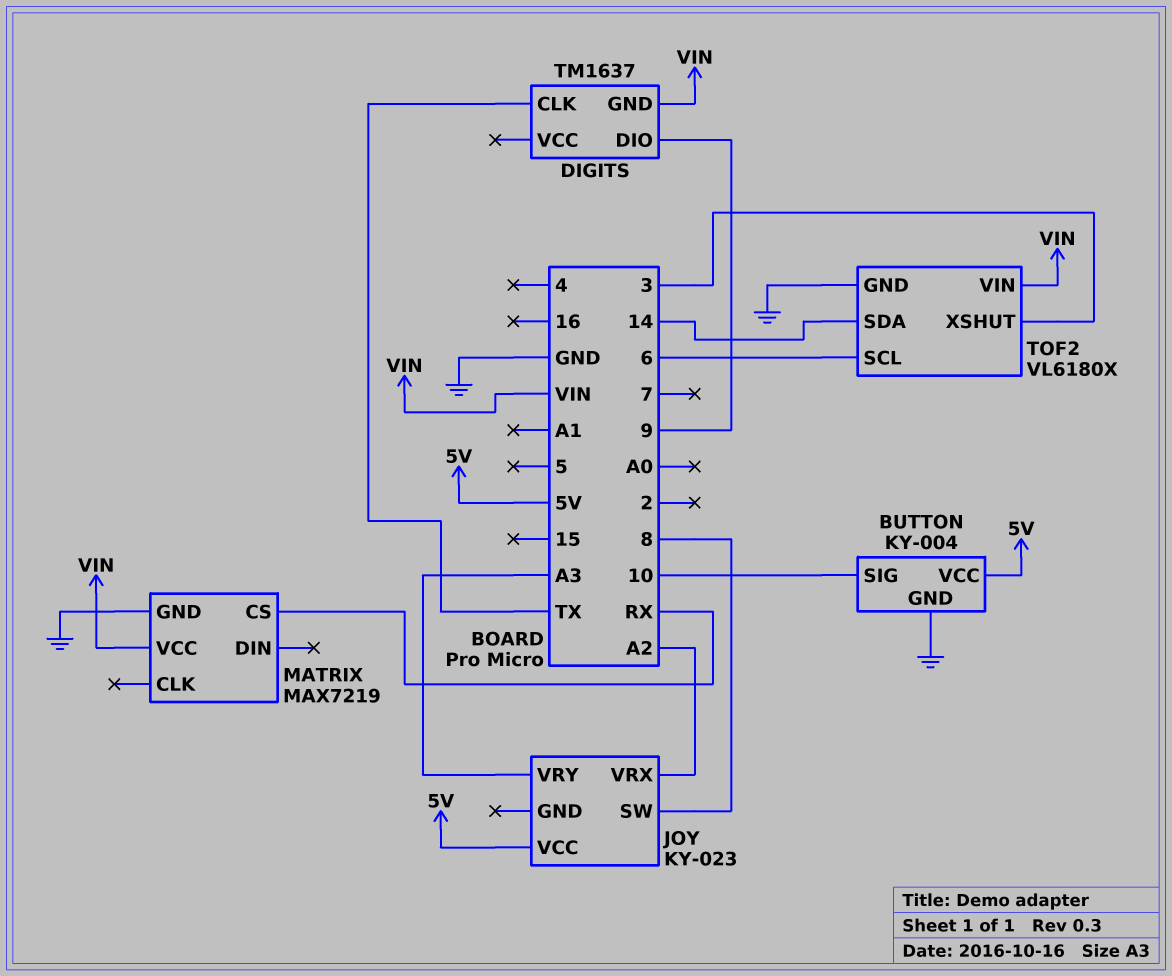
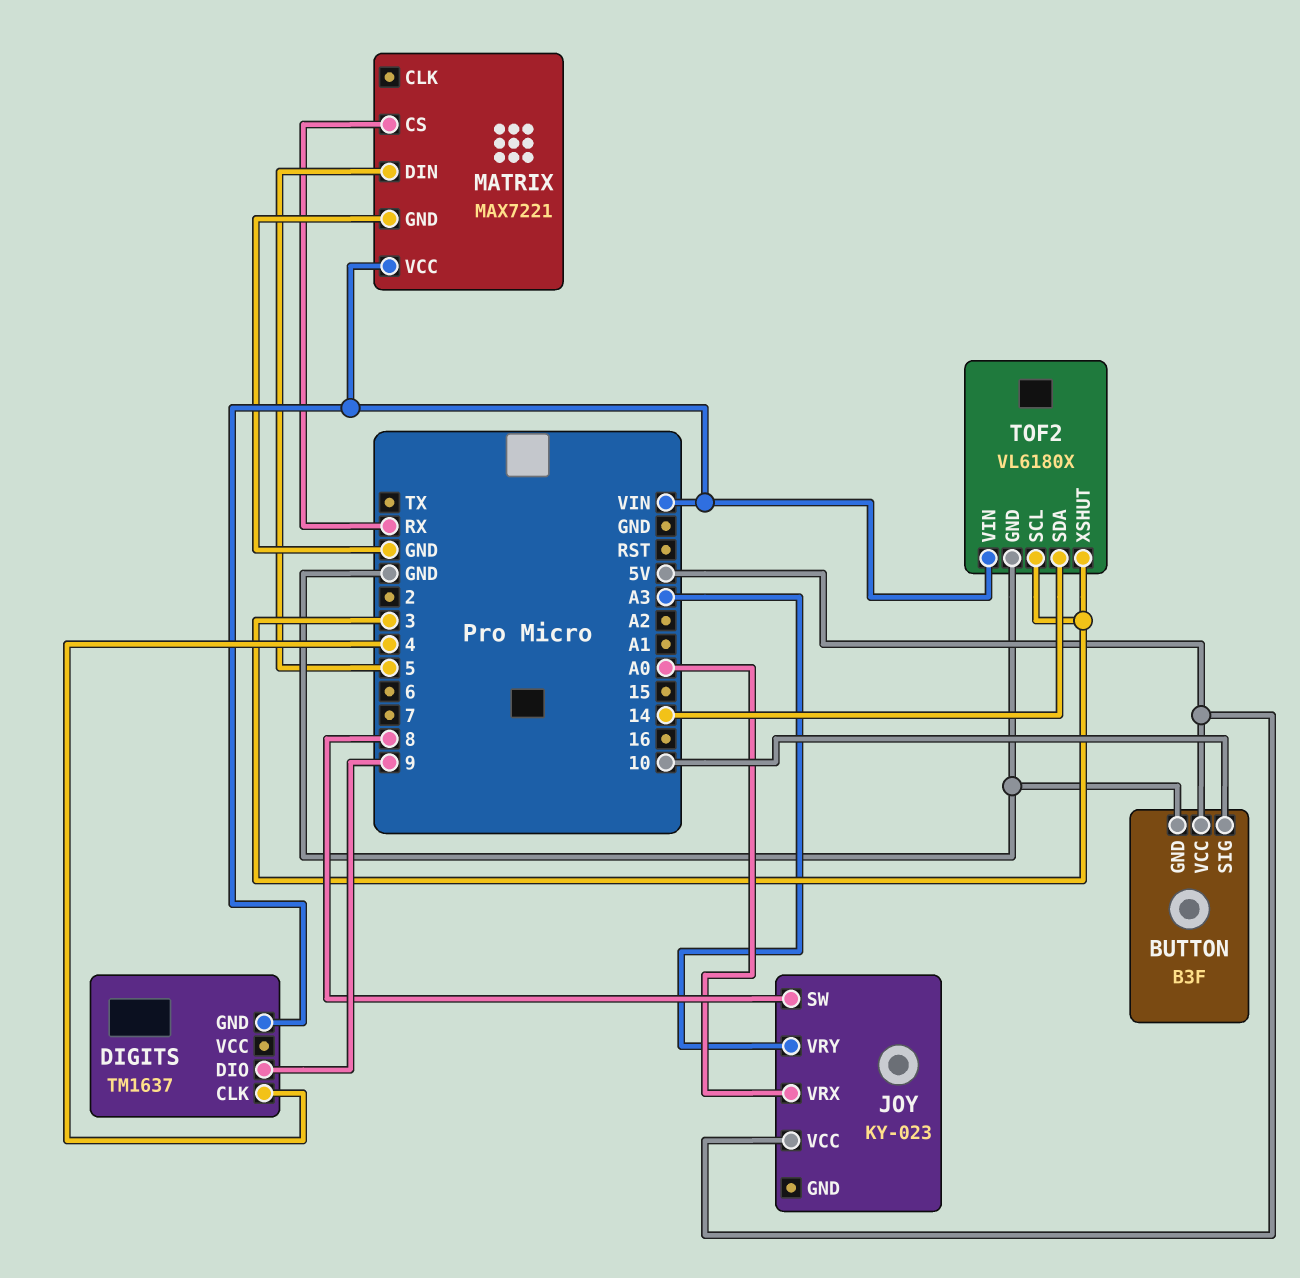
BUTTON: KY-004 -> B3F
DIGITS pin CLK: TX -> 4
JOY pin VRX: A2 -> A0
MATRIX: MAX7219 -> MAX7221
MATRIX pin DIN: none -> 5
TOF2 pin SCL: 6 -> 3

